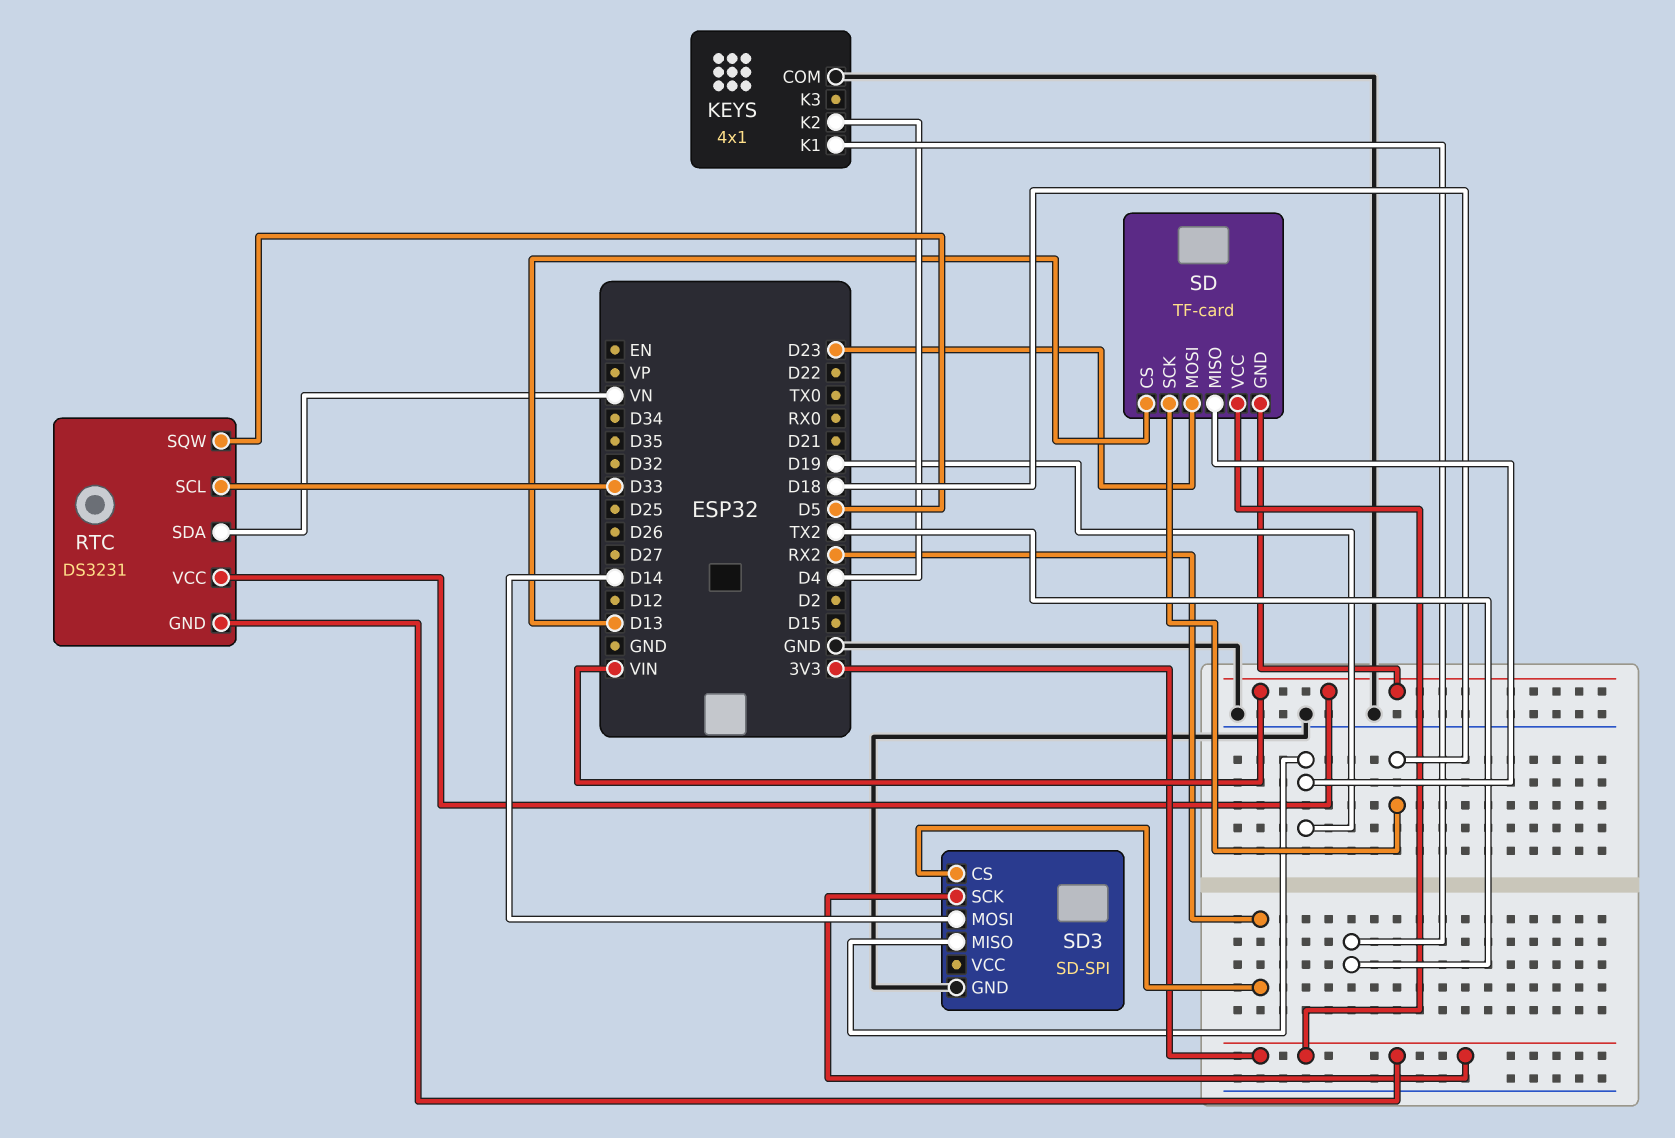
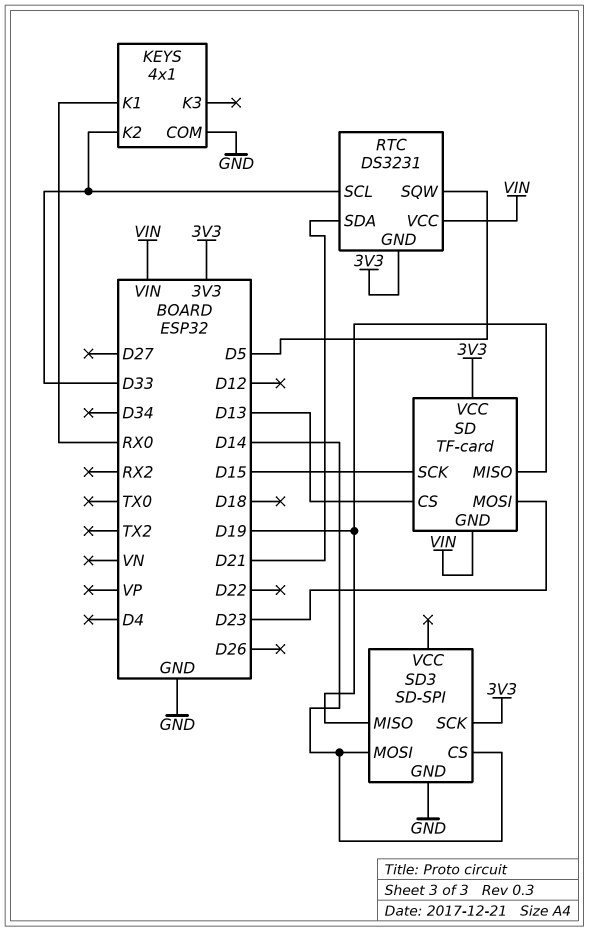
KEYS pin K1: TX2 -> RX0
KEYS pin K2: D4 -> D33
RTC pin SDA: VN -> D21
SD pin SCK: D18 -> D15
SD3 pin CS: RX2 -> D14

